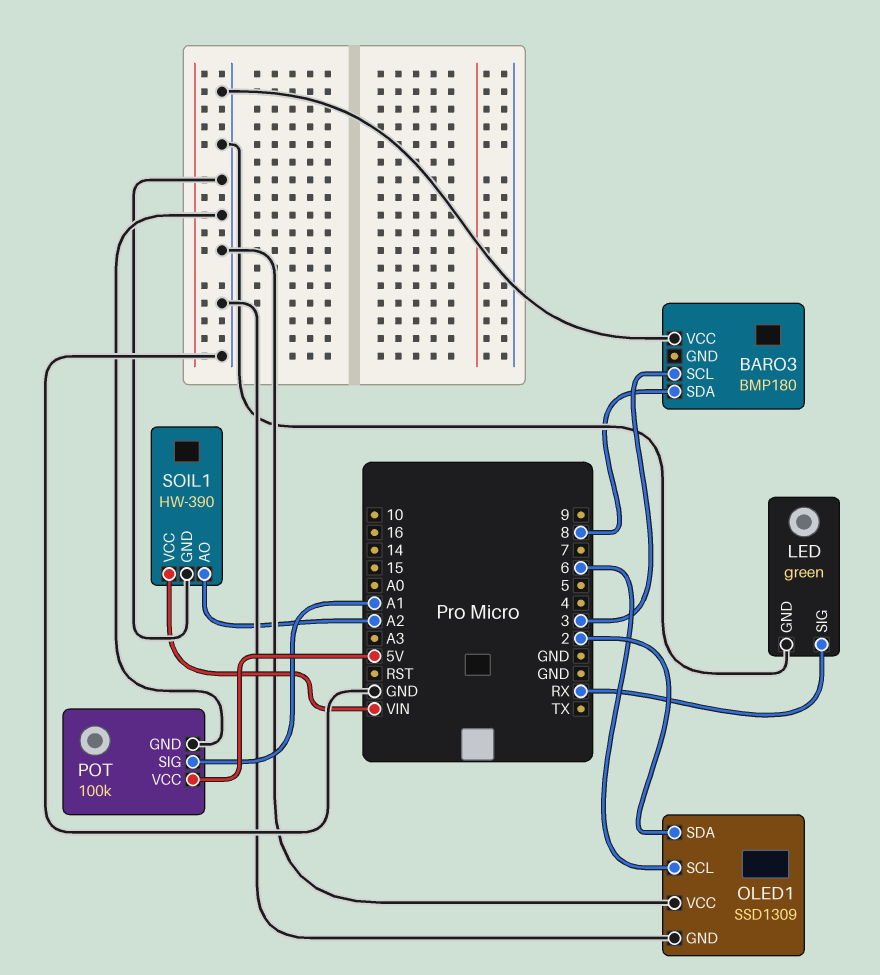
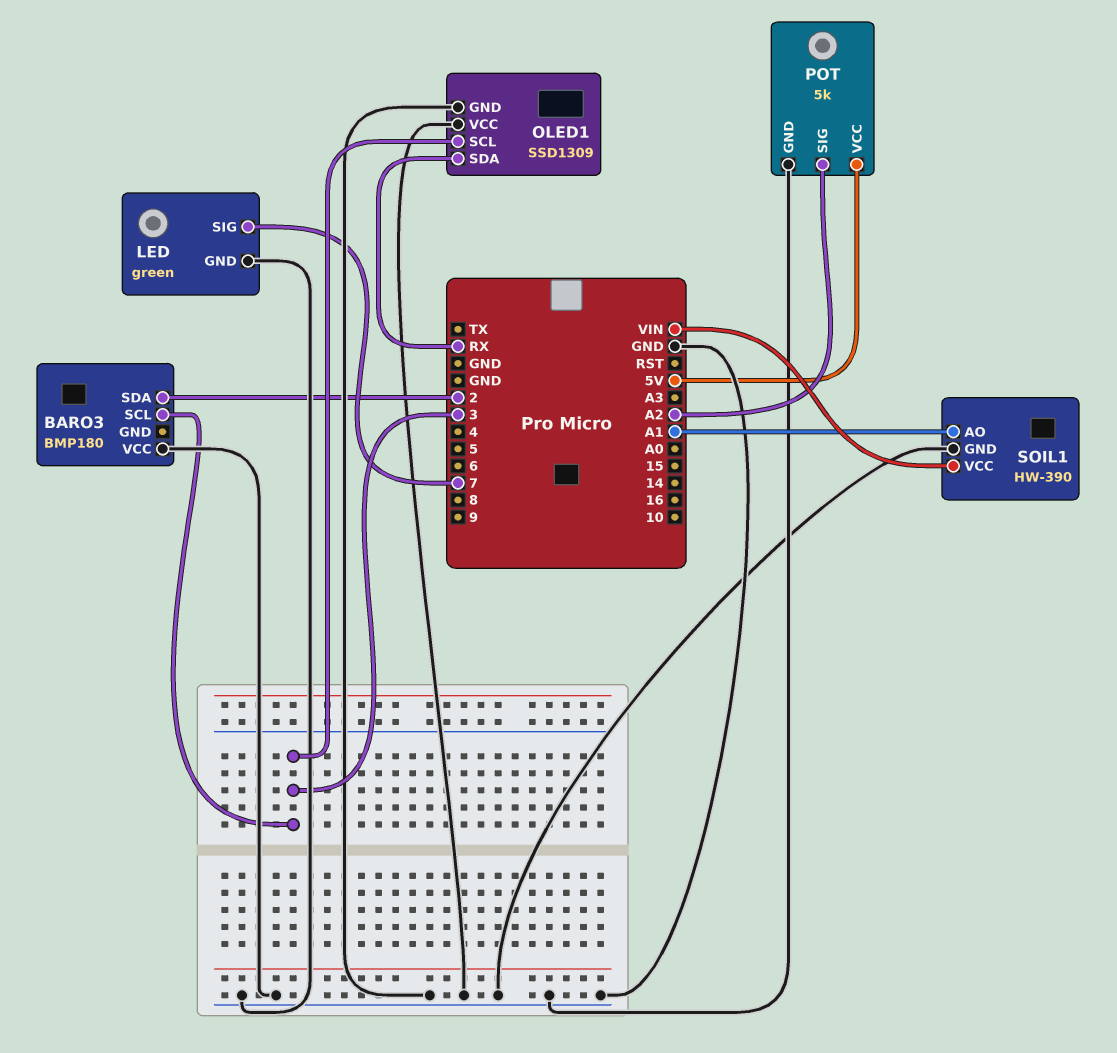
BARO3 pin SDA: 8 -> 2
LED pin SIG: RX -> 7
OLED1 pin SCL: 6 -> 3
OLED1 pin SDA: 2 -> RX
POT: 100k -> 5k
POT pin SIG: A1 -> A2
SOIL1 pin AO: A2 -> A1

